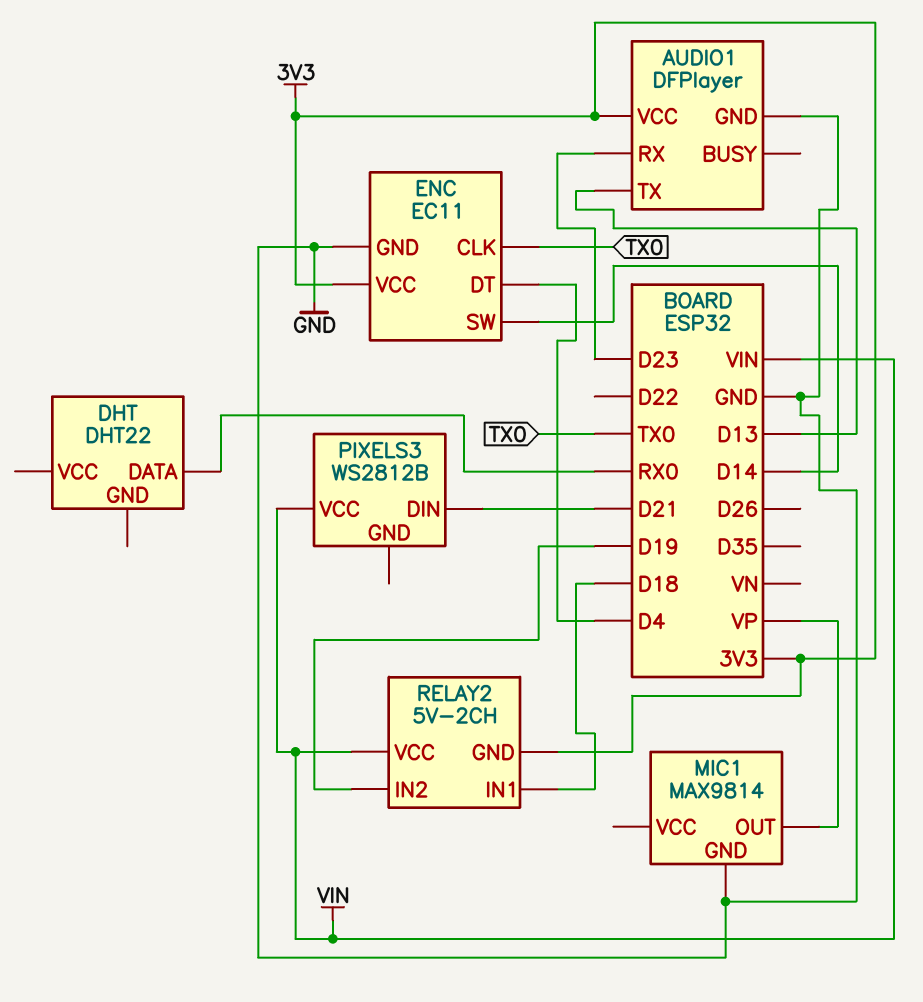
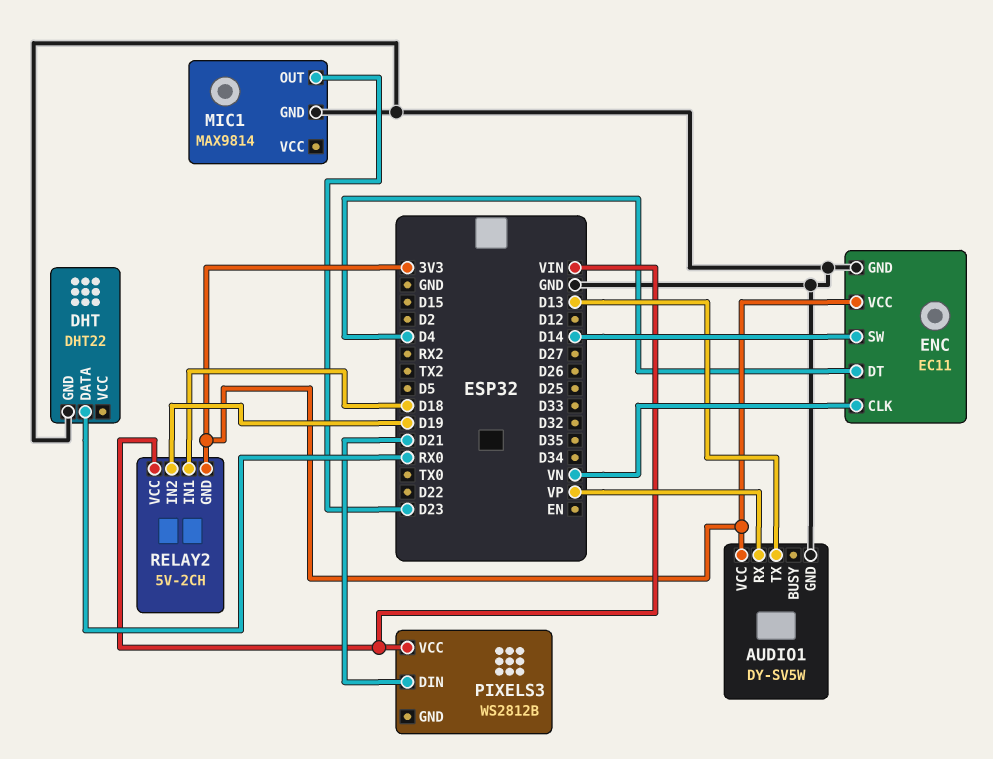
AUDIO1: DFPlayer -> DY-SV5W
AUDIO1 pin RX: D23 -> VP
DHT pin GND: none -> GND
ENC pin CLK: TX0 -> VN
MIC1 pin OUT: VP -> D23

